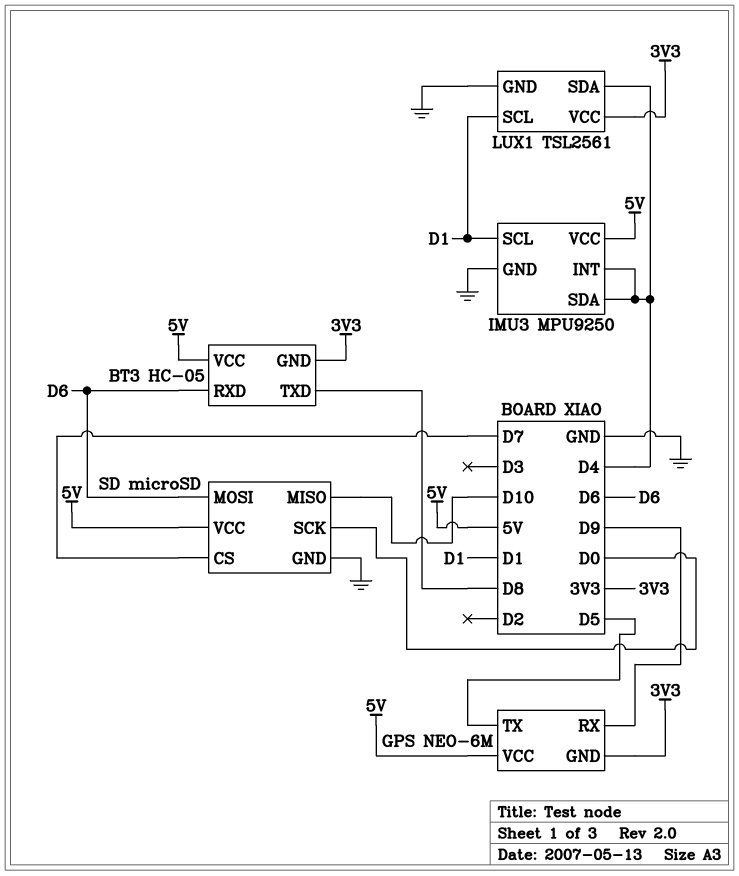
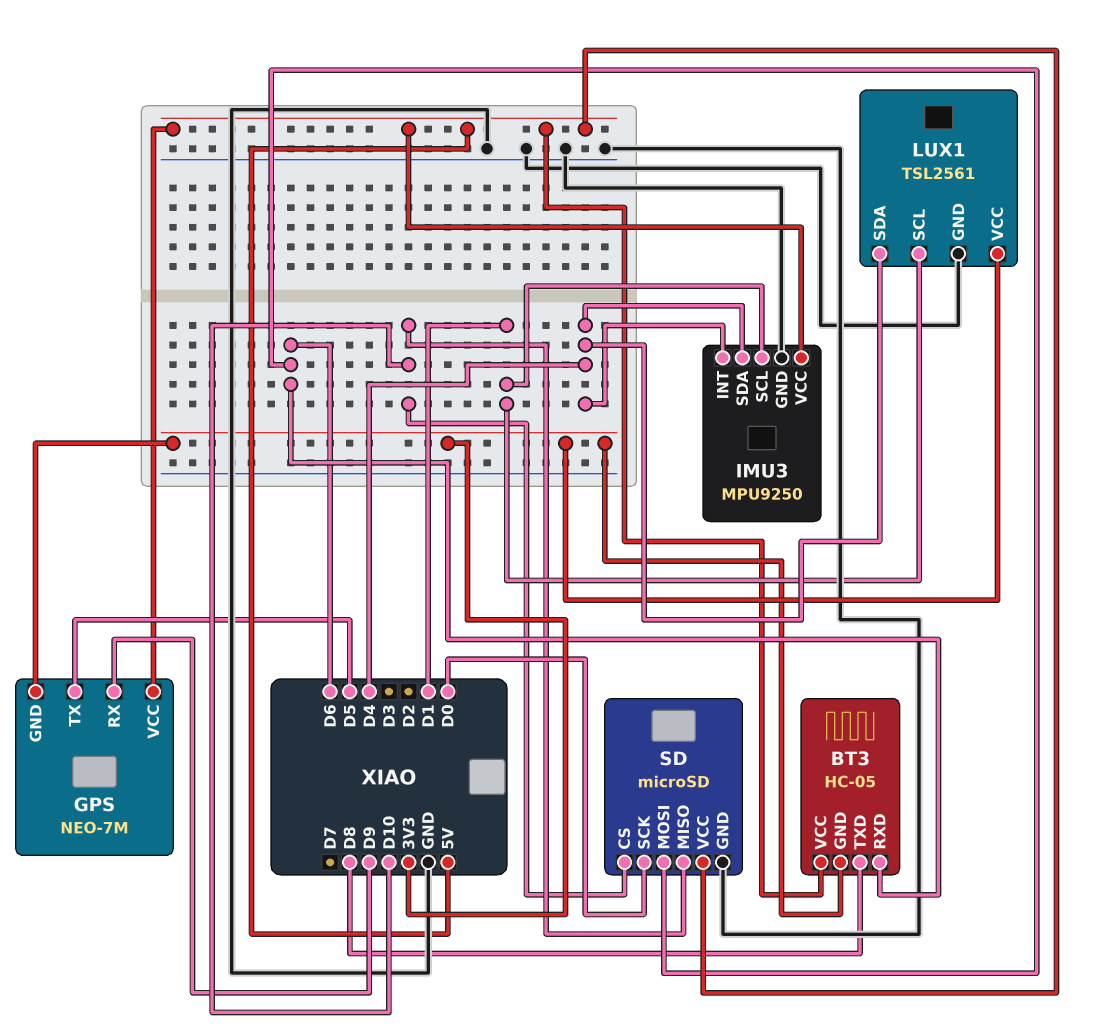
GPS: NEO-6M -> NEO-7M
SD pin CS: D7 -> D10

